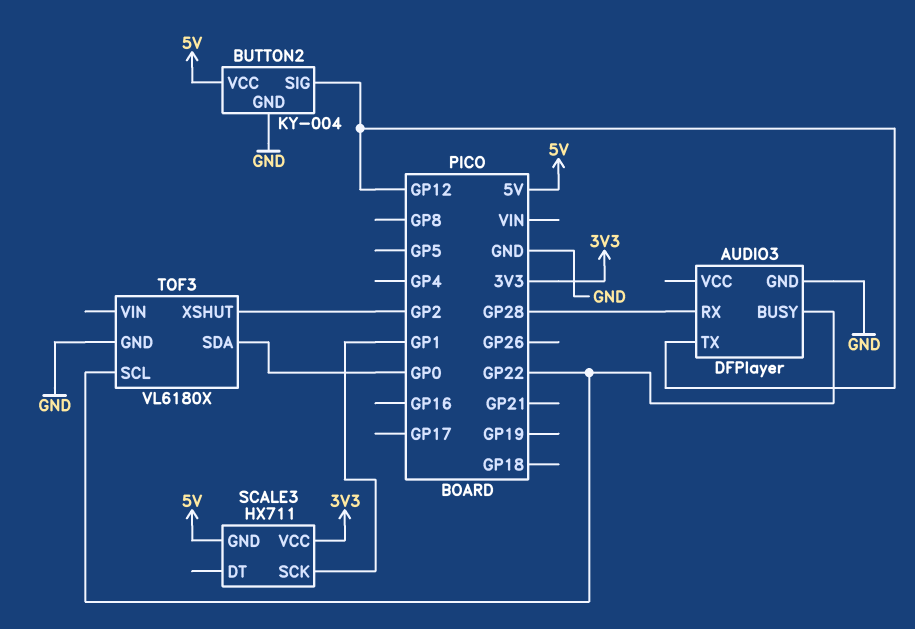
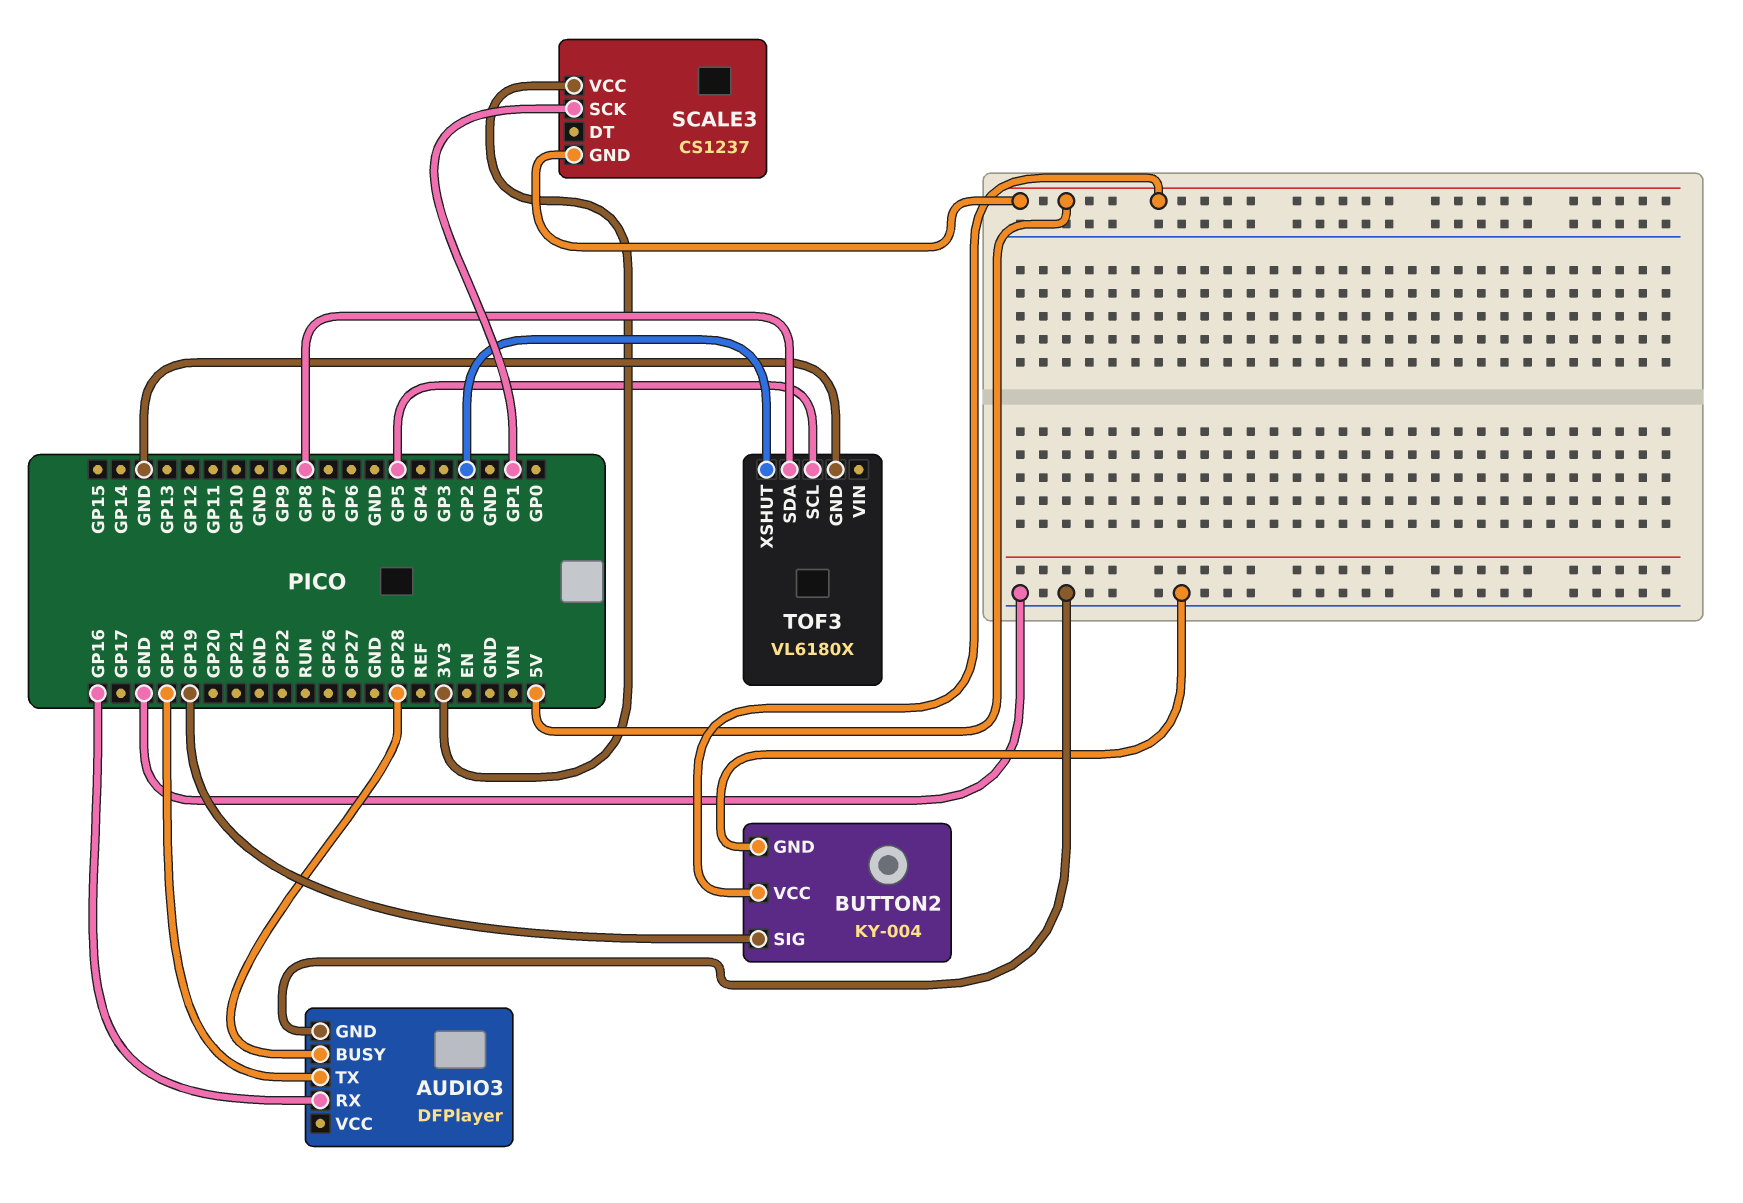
AUDIO3 pin BUSY: GP22 -> GP28
AUDIO3 pin RX: GP28 -> GP16
AUDIO3 pin TX: GP12 -> GP18
BUTTON2 pin SIG: GP12 -> GP19
SCALE3: HX711 -> CS1237
TOF3 pin SCL: GP22 -> GP5
TOF3 pin SDA: GP0 -> GP8

